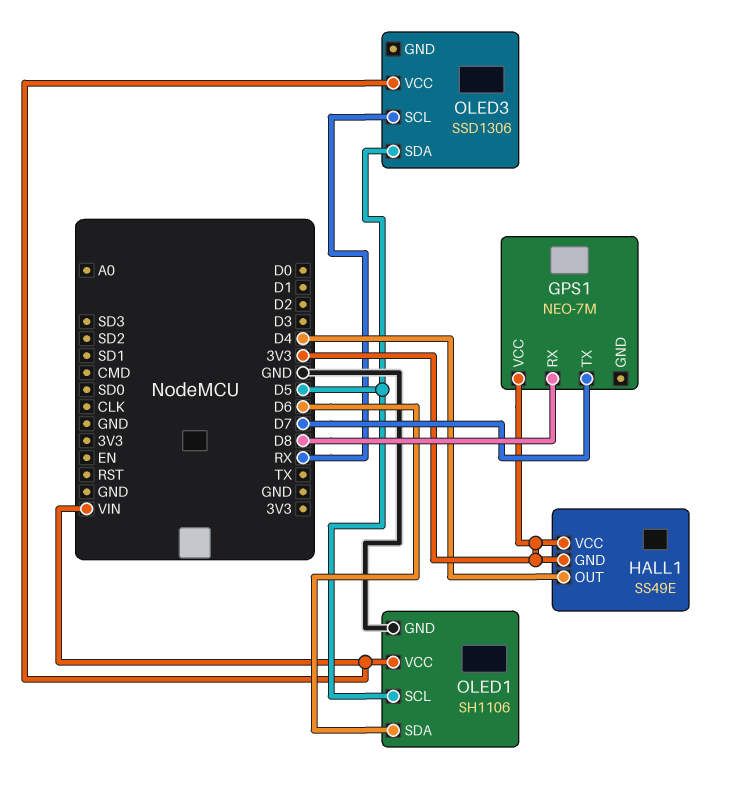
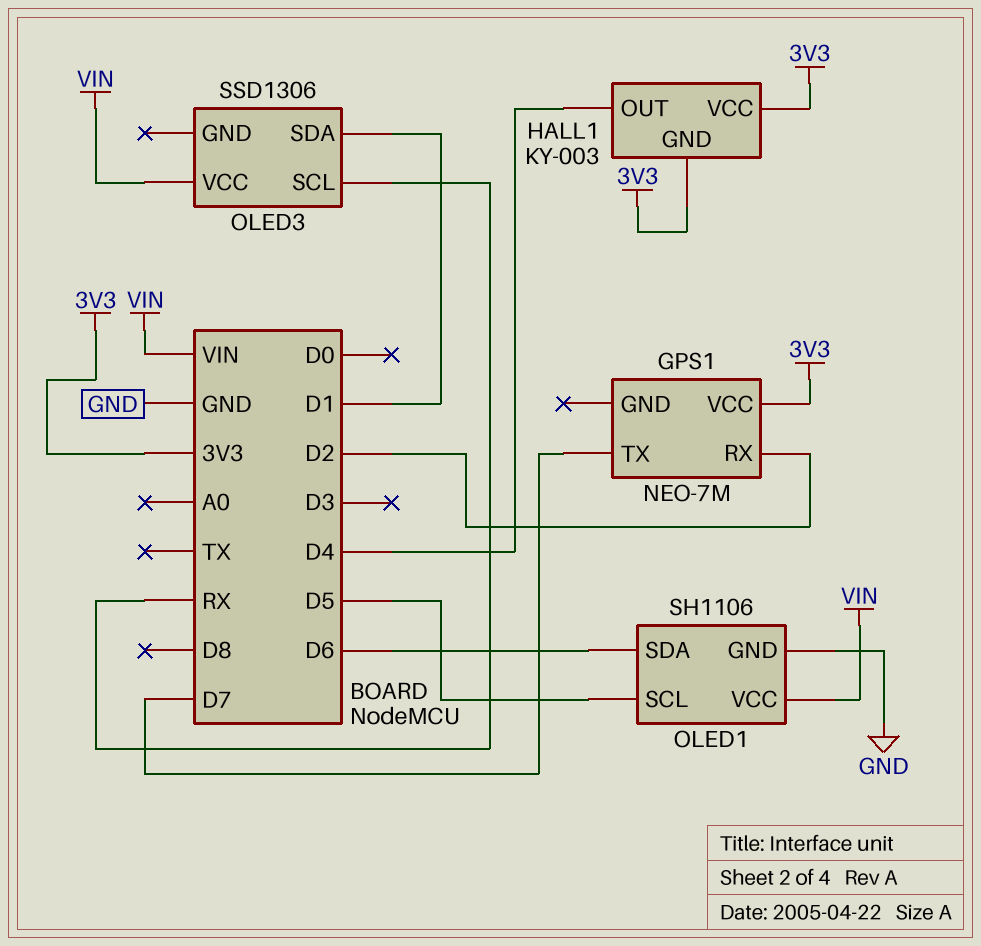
GPS1 pin RX: D8 -> D2
HALL1: SS49E -> KY-003
OLED3 pin SDA: D5 -> D1

